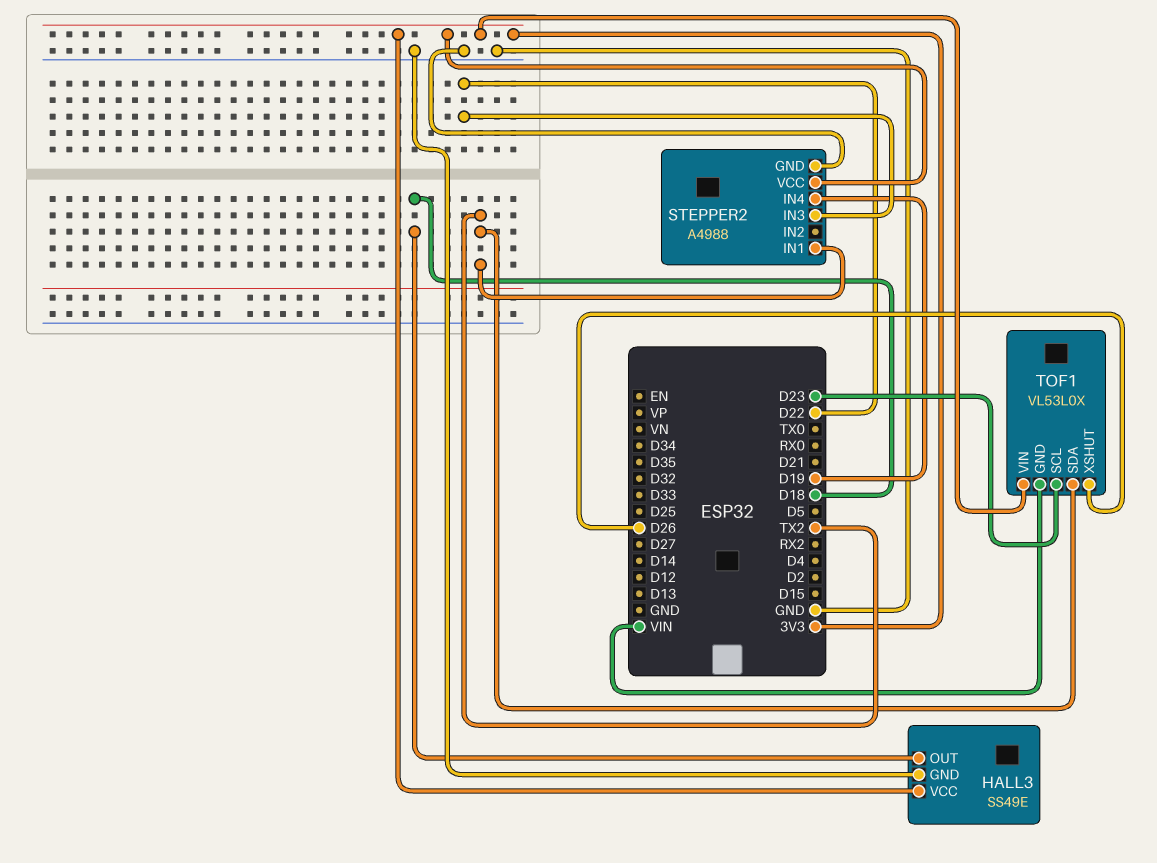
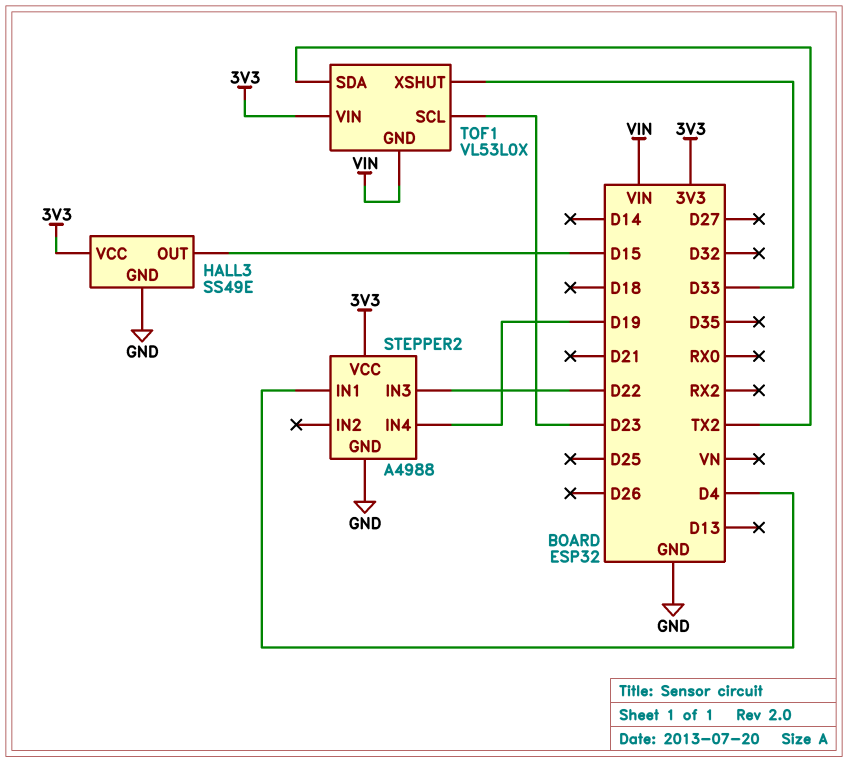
HALL3 pin OUT: D18 -> D15
STEPPER2 pin IN1: TX2 -> D4
TOF1 pin XSHUT: D26 -> D33

